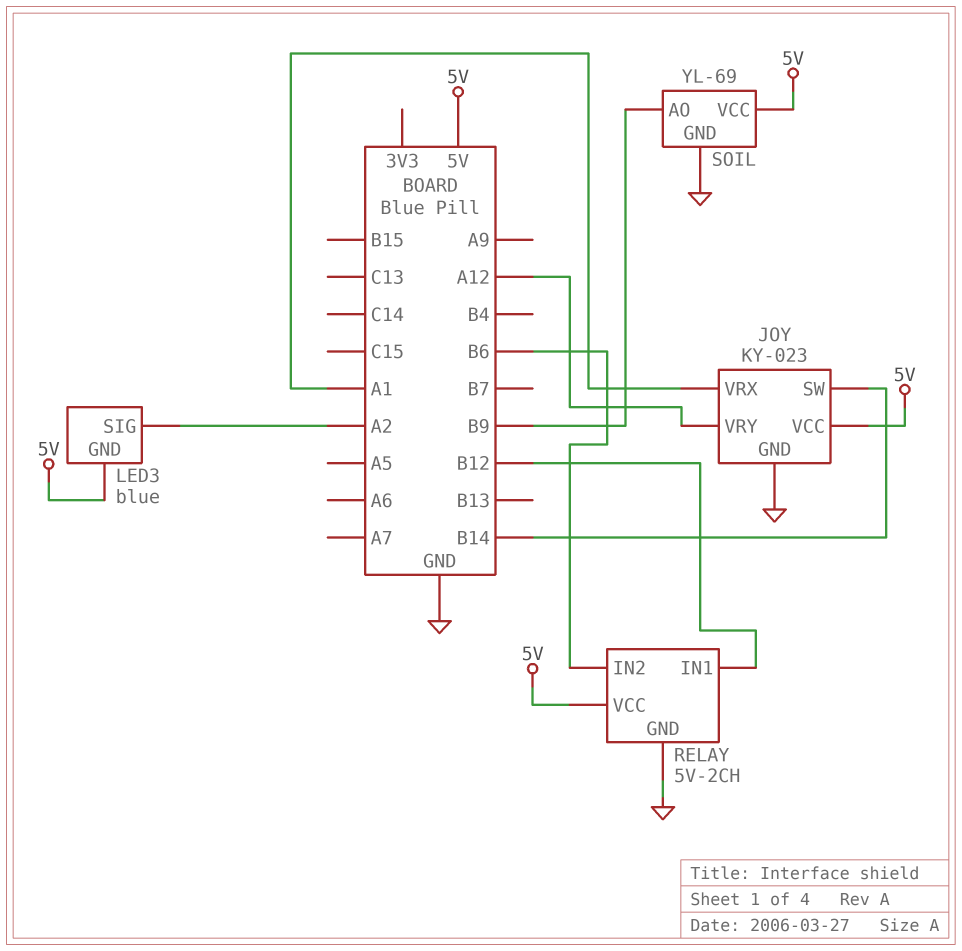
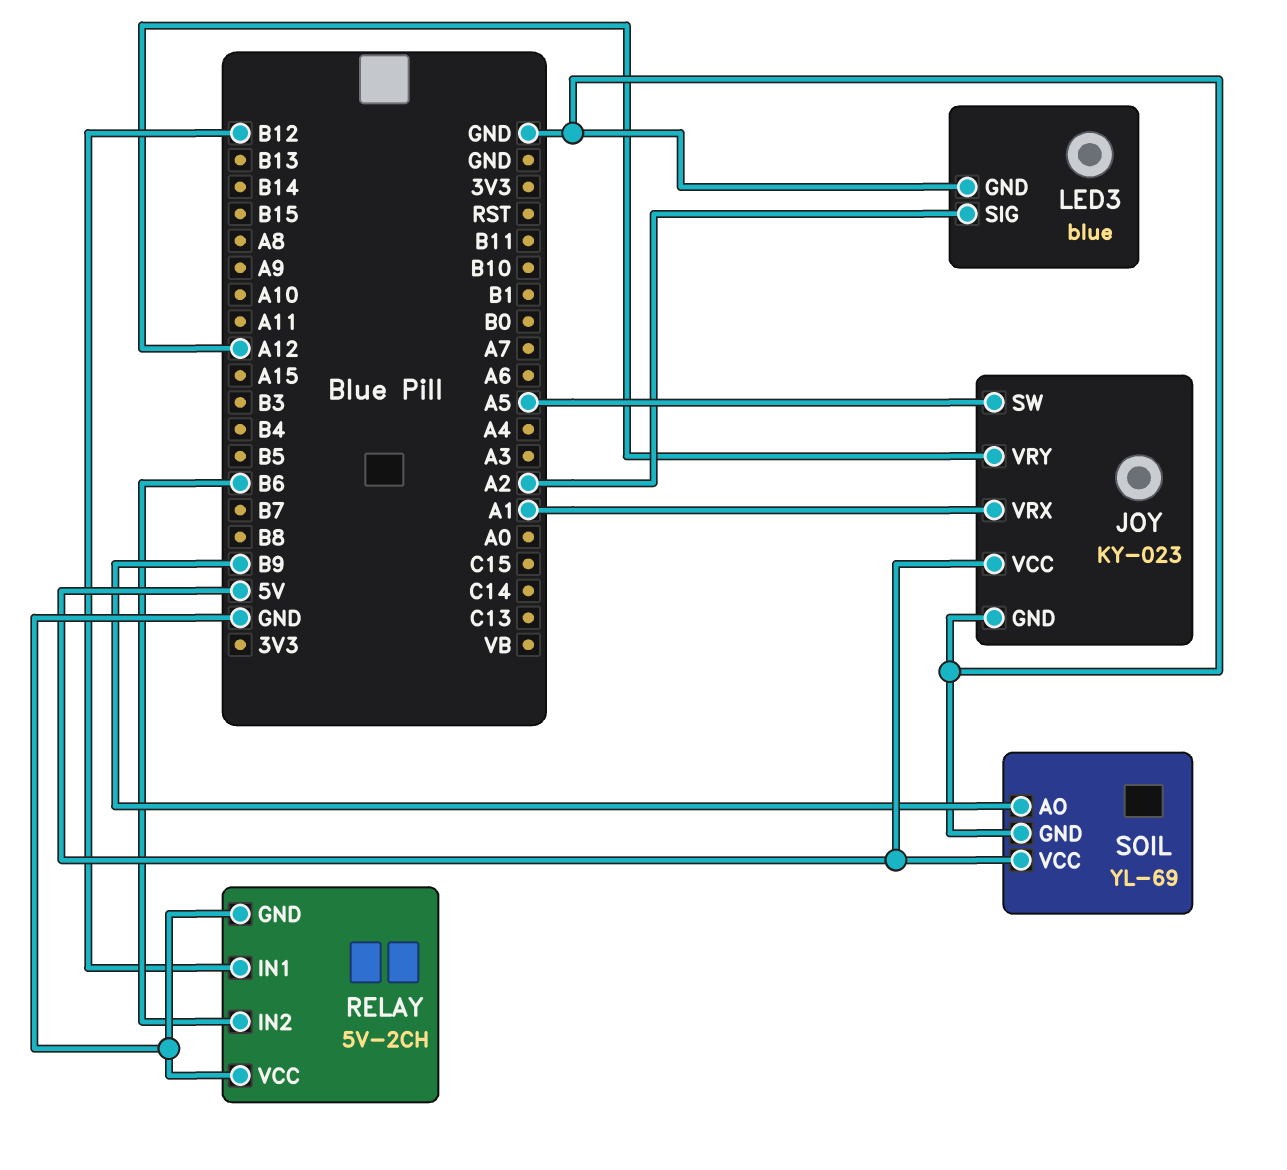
JOY pin SW: B14 -> A5
LED3 pin GND: 5V -> GND
RELAY pin VCC: 5V -> GND

